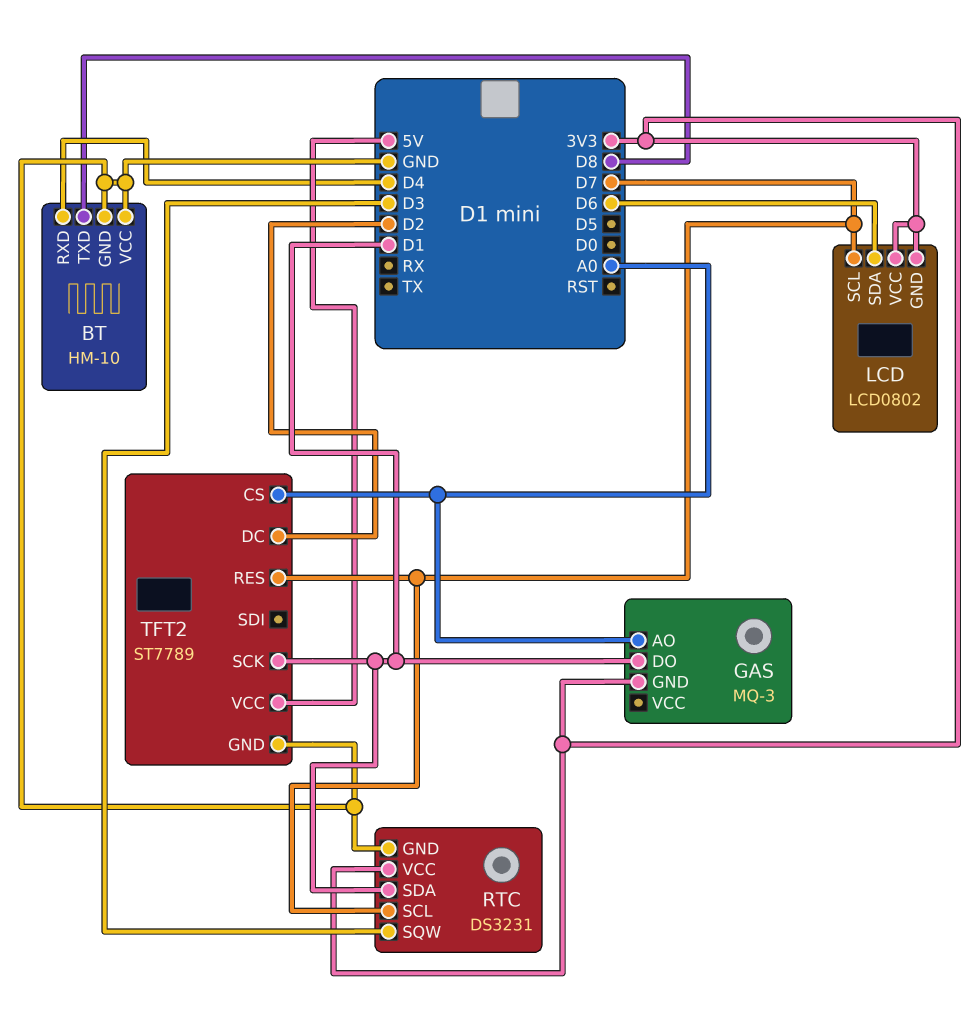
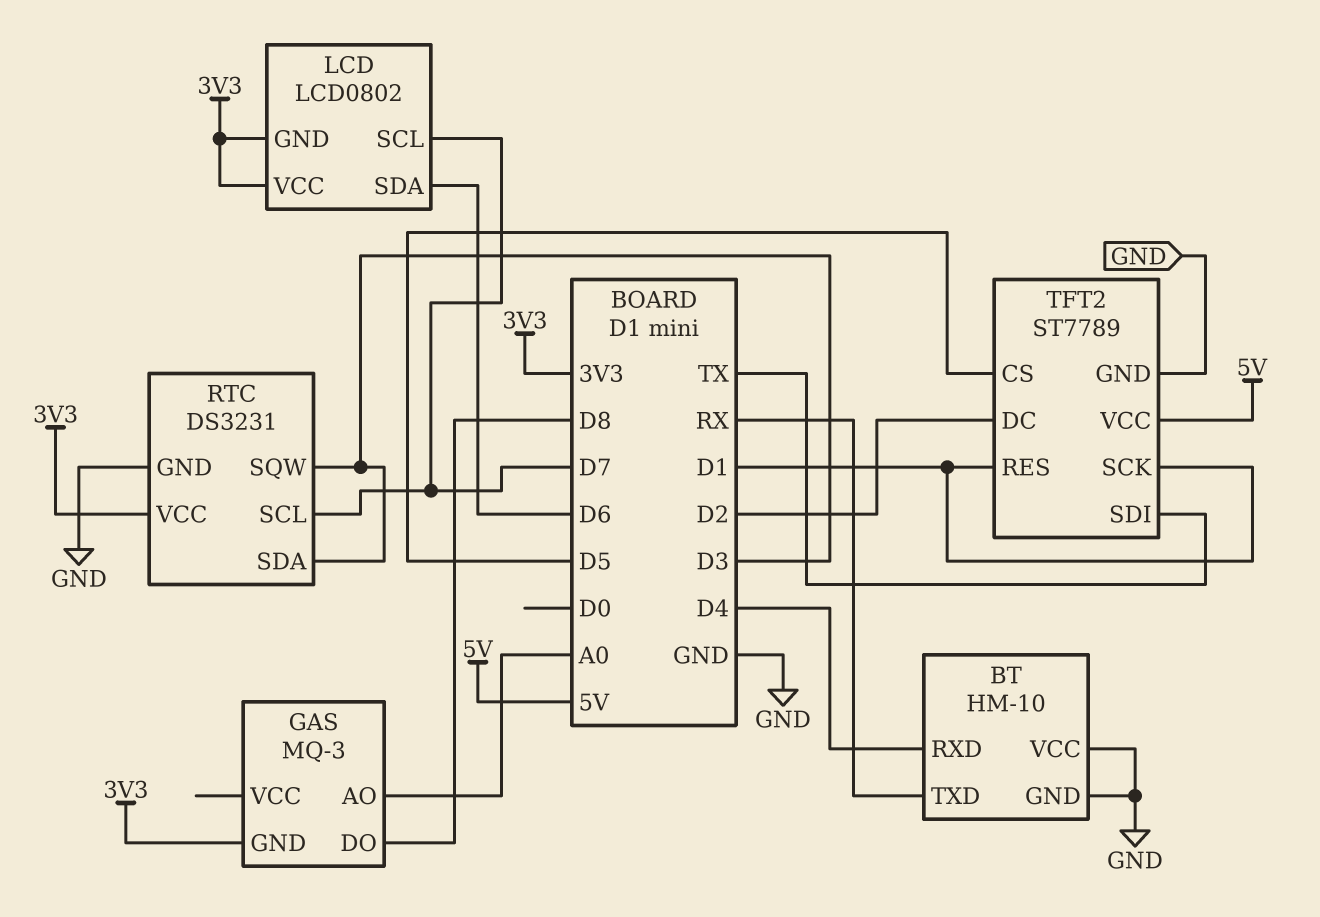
BT pin TXD: D8 -> RX
GAS pin DO: D1 -> D8
RTC pin SDA: D1 -> D3
TFT2 pin CS: A0 -> D5
TFT2 pin RES: D7 -> D1
TFT2 pin SDI: none -> TX

